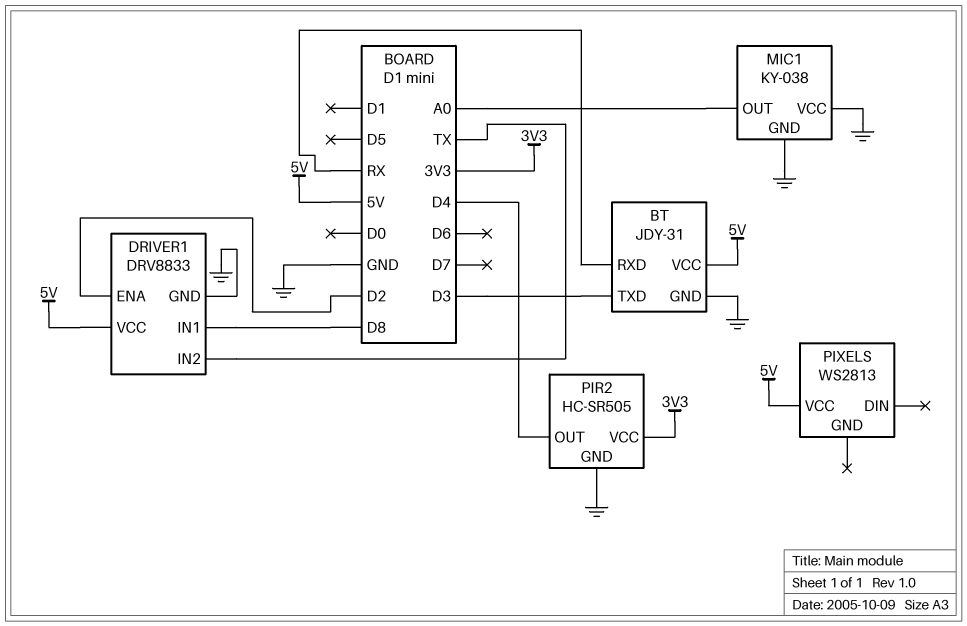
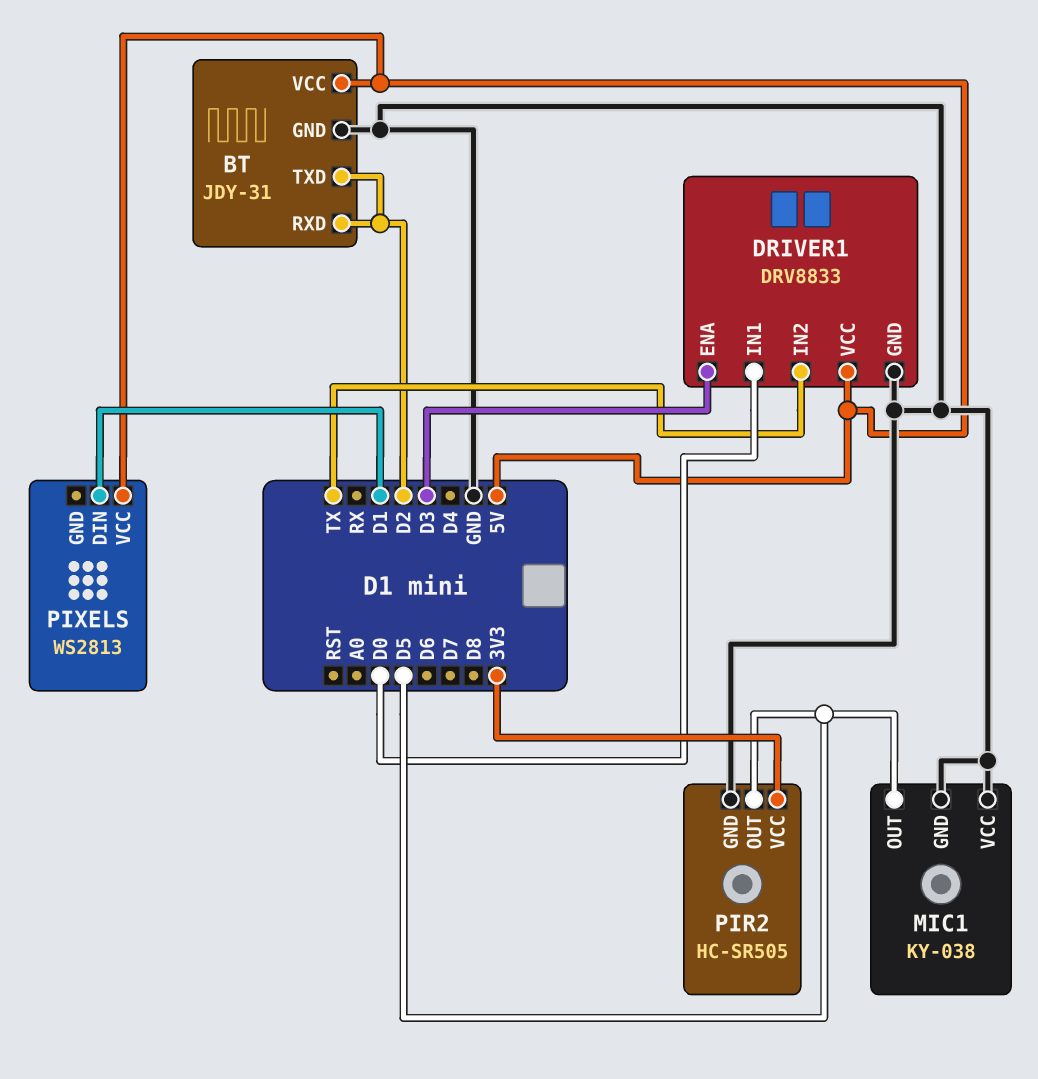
BT pin RXD: RX -> D2
BT pin TXD: D3 -> D2
DRIVER1 pin ENA: D2 -> D3
DRIVER1 pin IN1: D8 -> D0
MIC1 pin OUT: A0 -> D5
PIR2 pin OUT: D4 -> D5
PIXELS pin DIN: none -> D1

